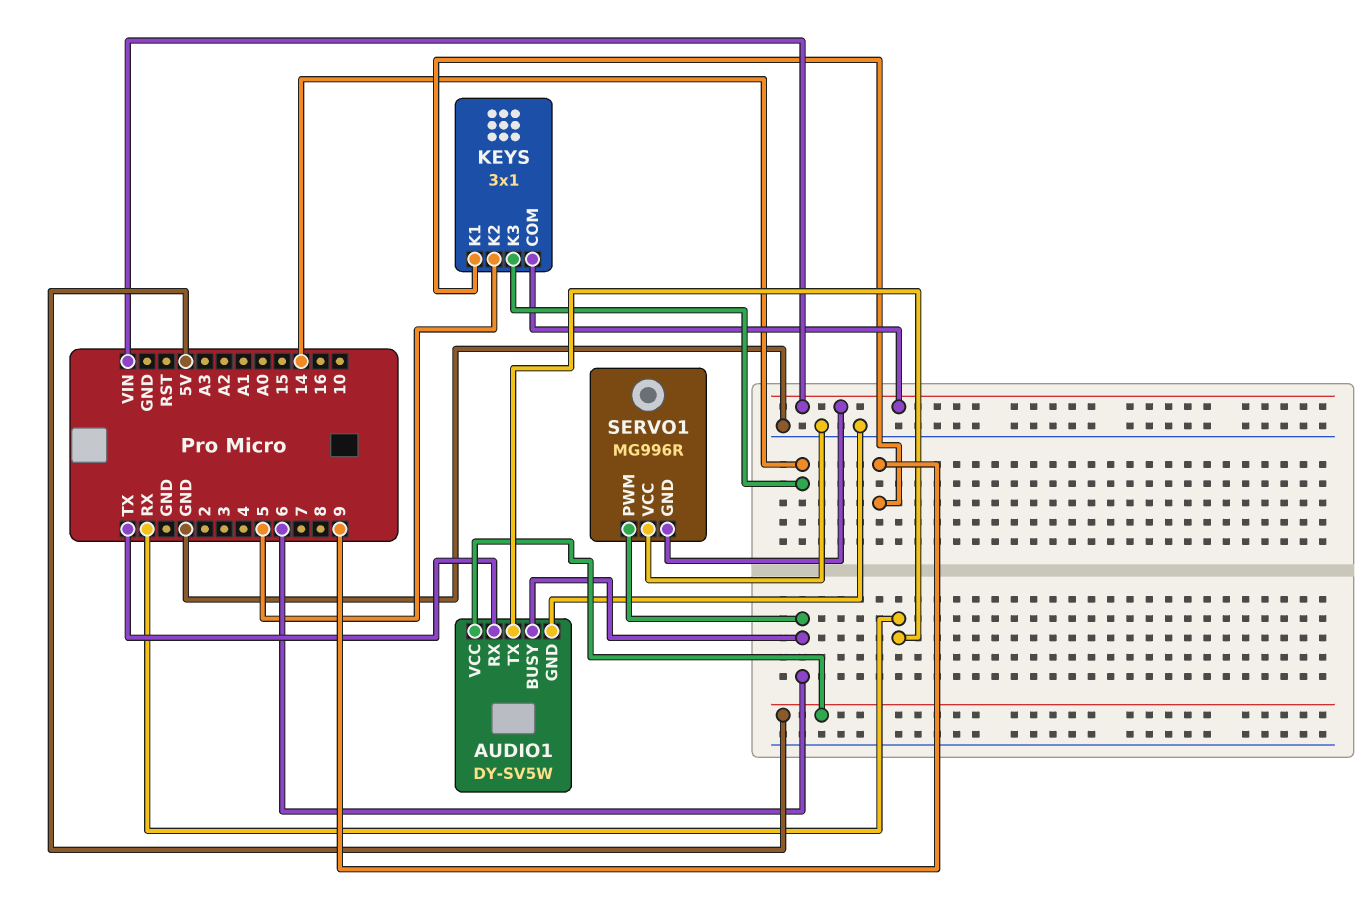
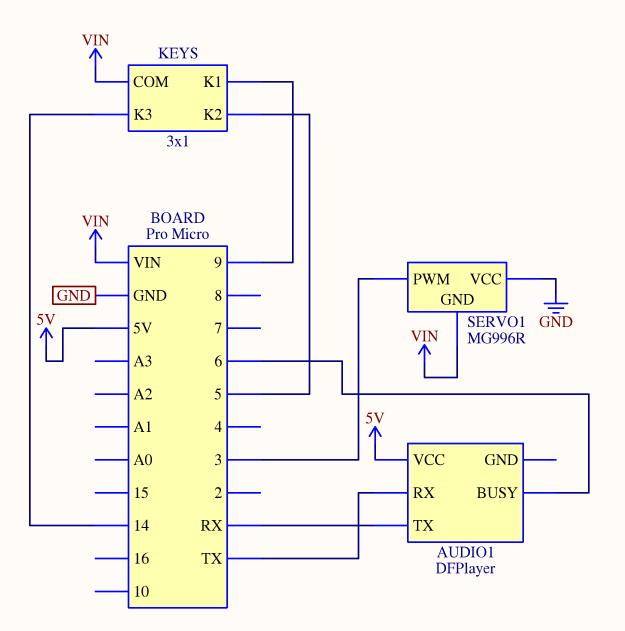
AUDIO1: DY-SV5W -> DFPlayer
AUDIO1 pin GND: GND -> none
SERVO1 pin PWM: 6 -> 3

